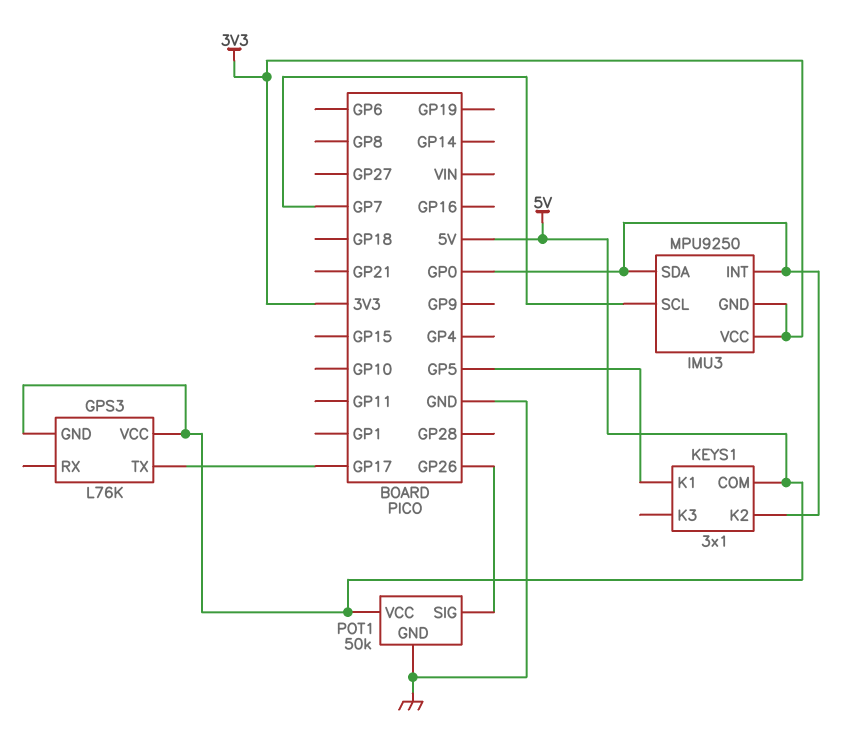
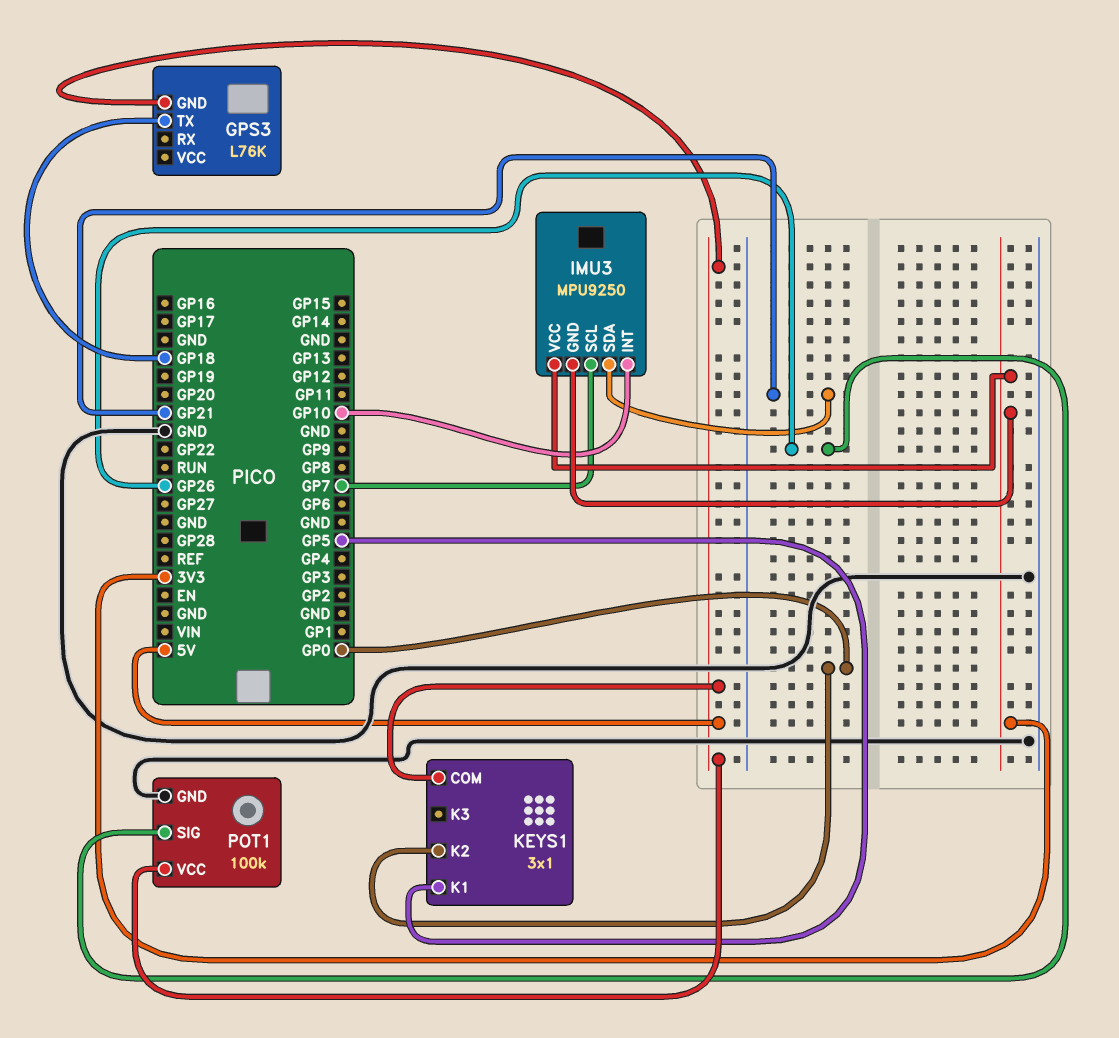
GPS3 pin TX: GP17 -> GP18
GPS3 pin VCC: 5V -> none
IMU3 pin INT: GP0 -> GP10
IMU3 pin SDA: GP0 -> GP21
POT1: 50k -> 100k

